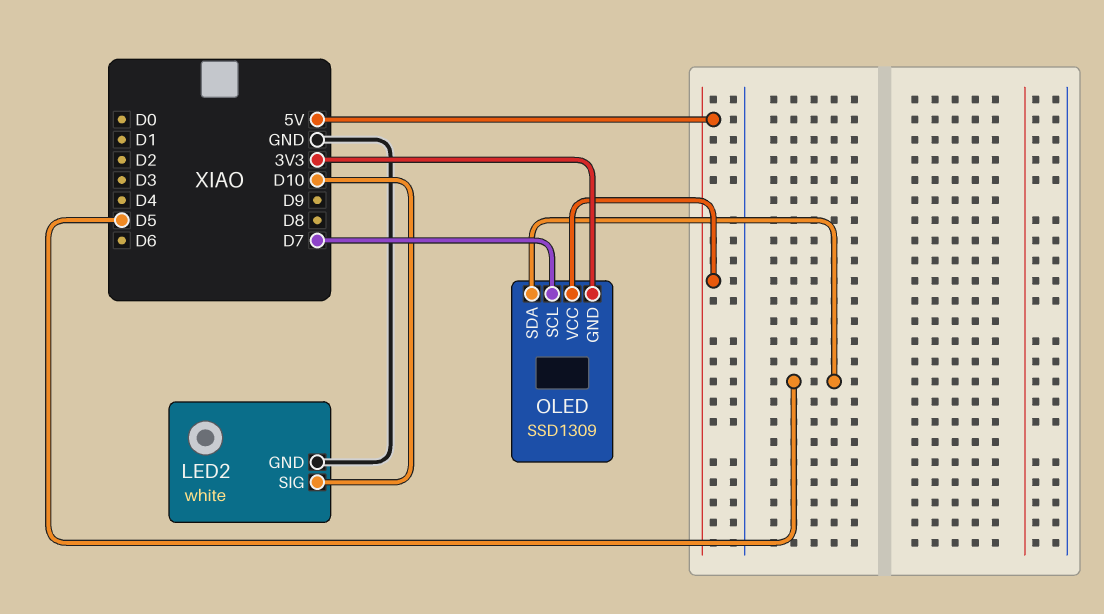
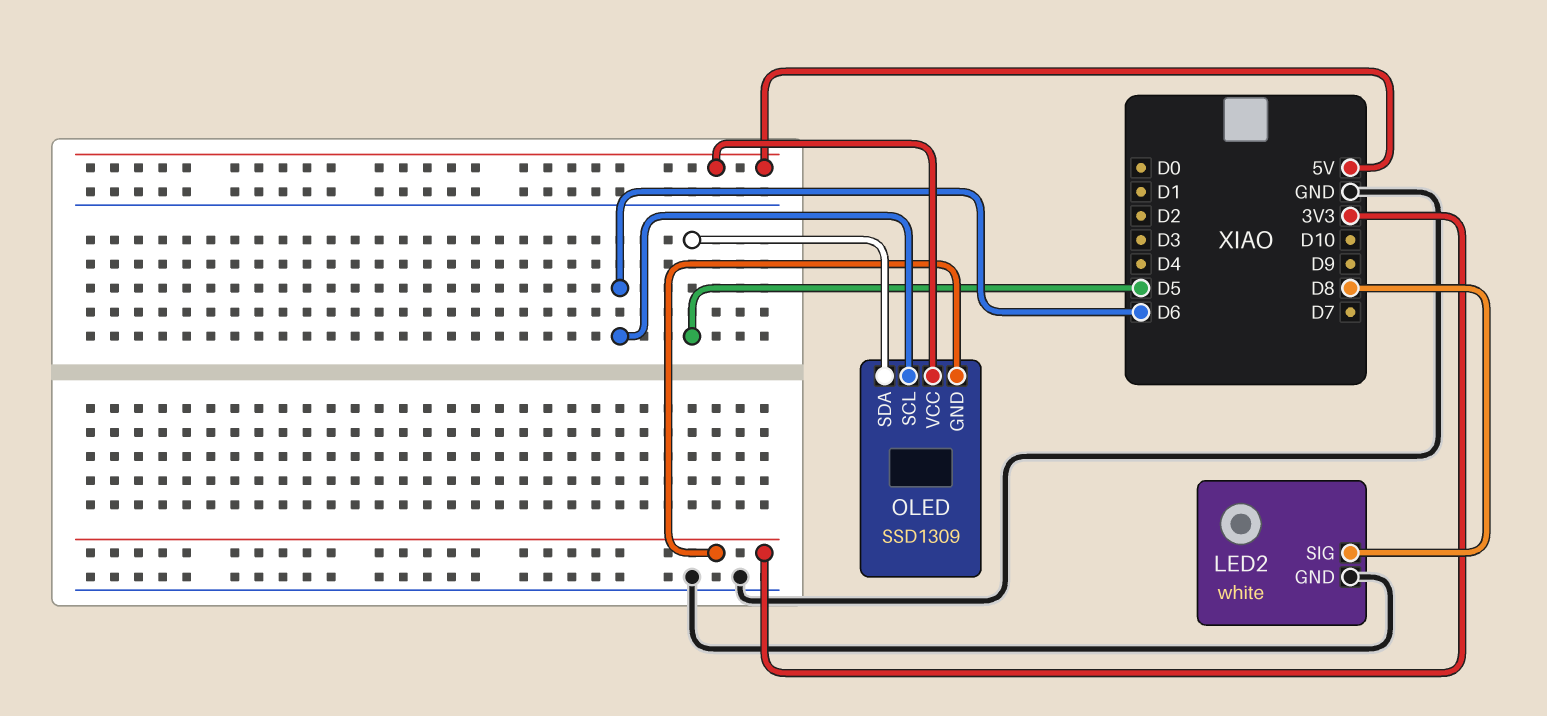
LED2 pin SIG: D10 -> D8
OLED pin SCL: D7 -> D6

